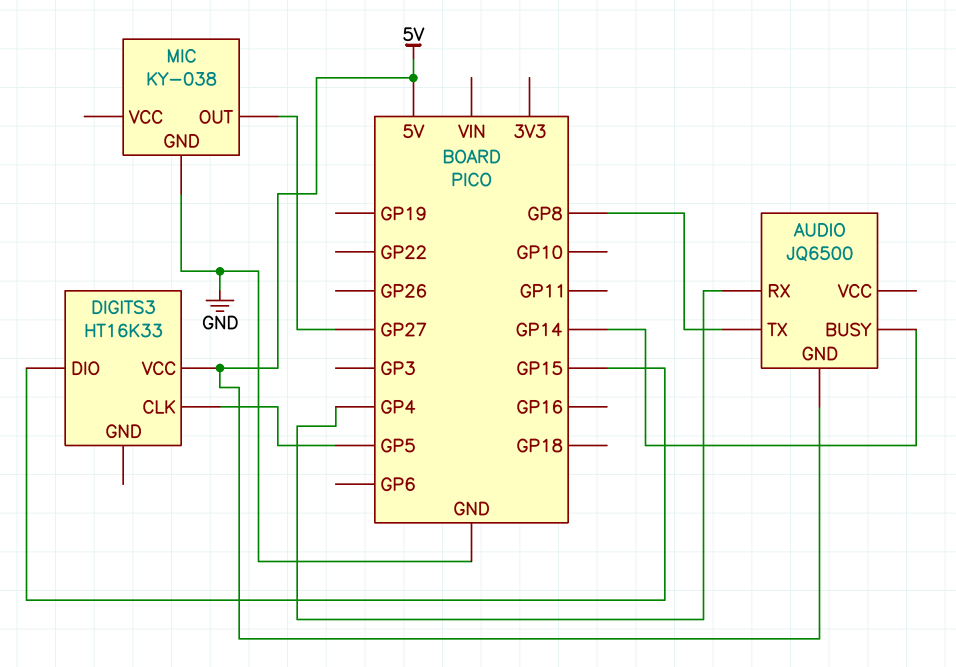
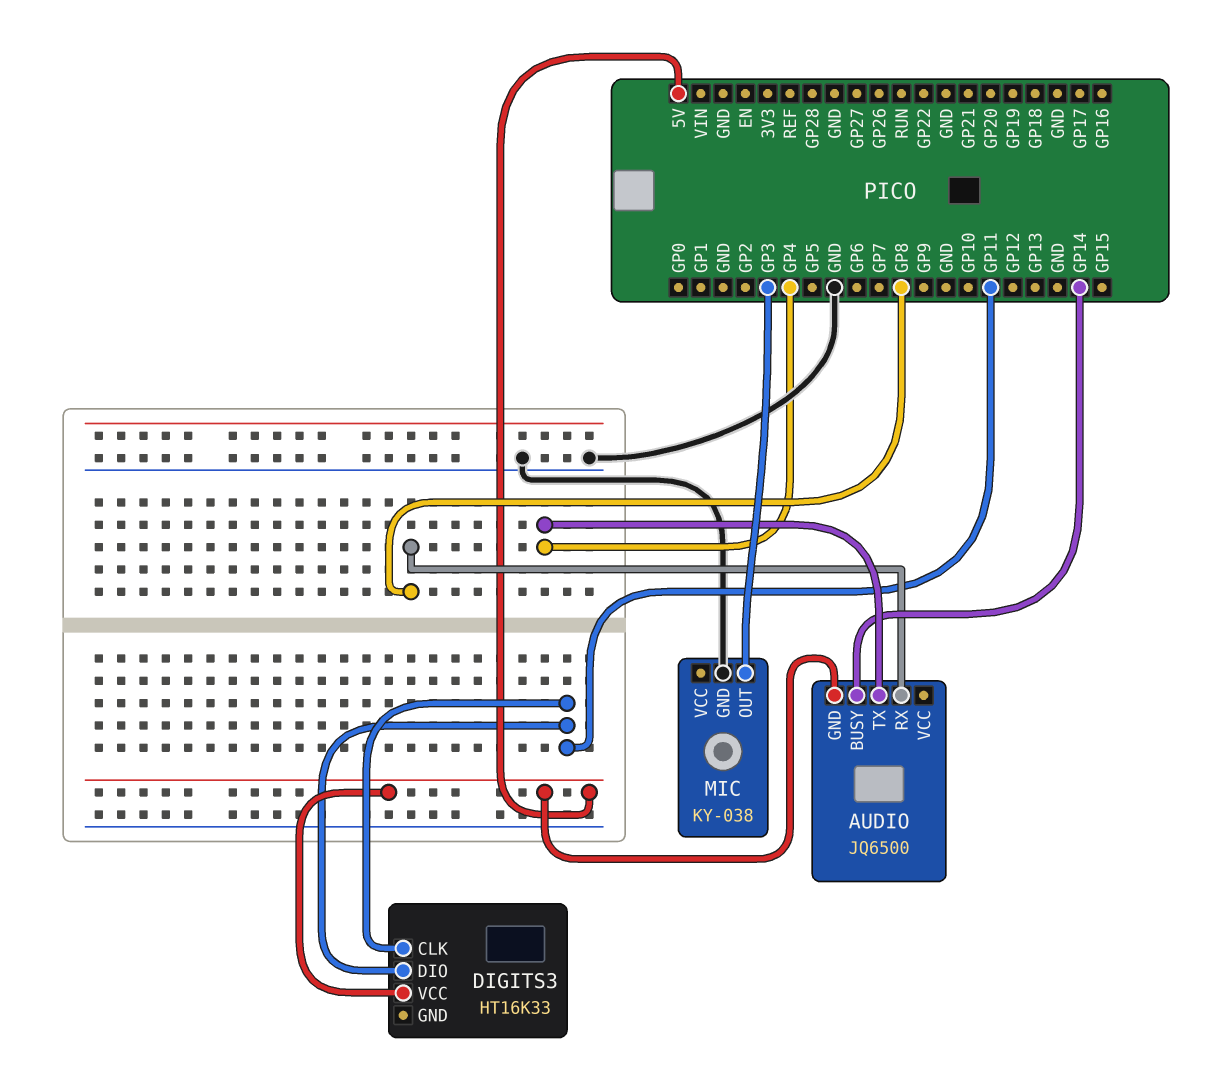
AUDIO pin RX: GP4 -> GP8
AUDIO pin TX: GP8 -> GP4
DIGITS3 pin CLK: GP5 -> GP11
DIGITS3 pin DIO: GP15 -> GP11
MIC pin OUT: GP27 -> GP3

